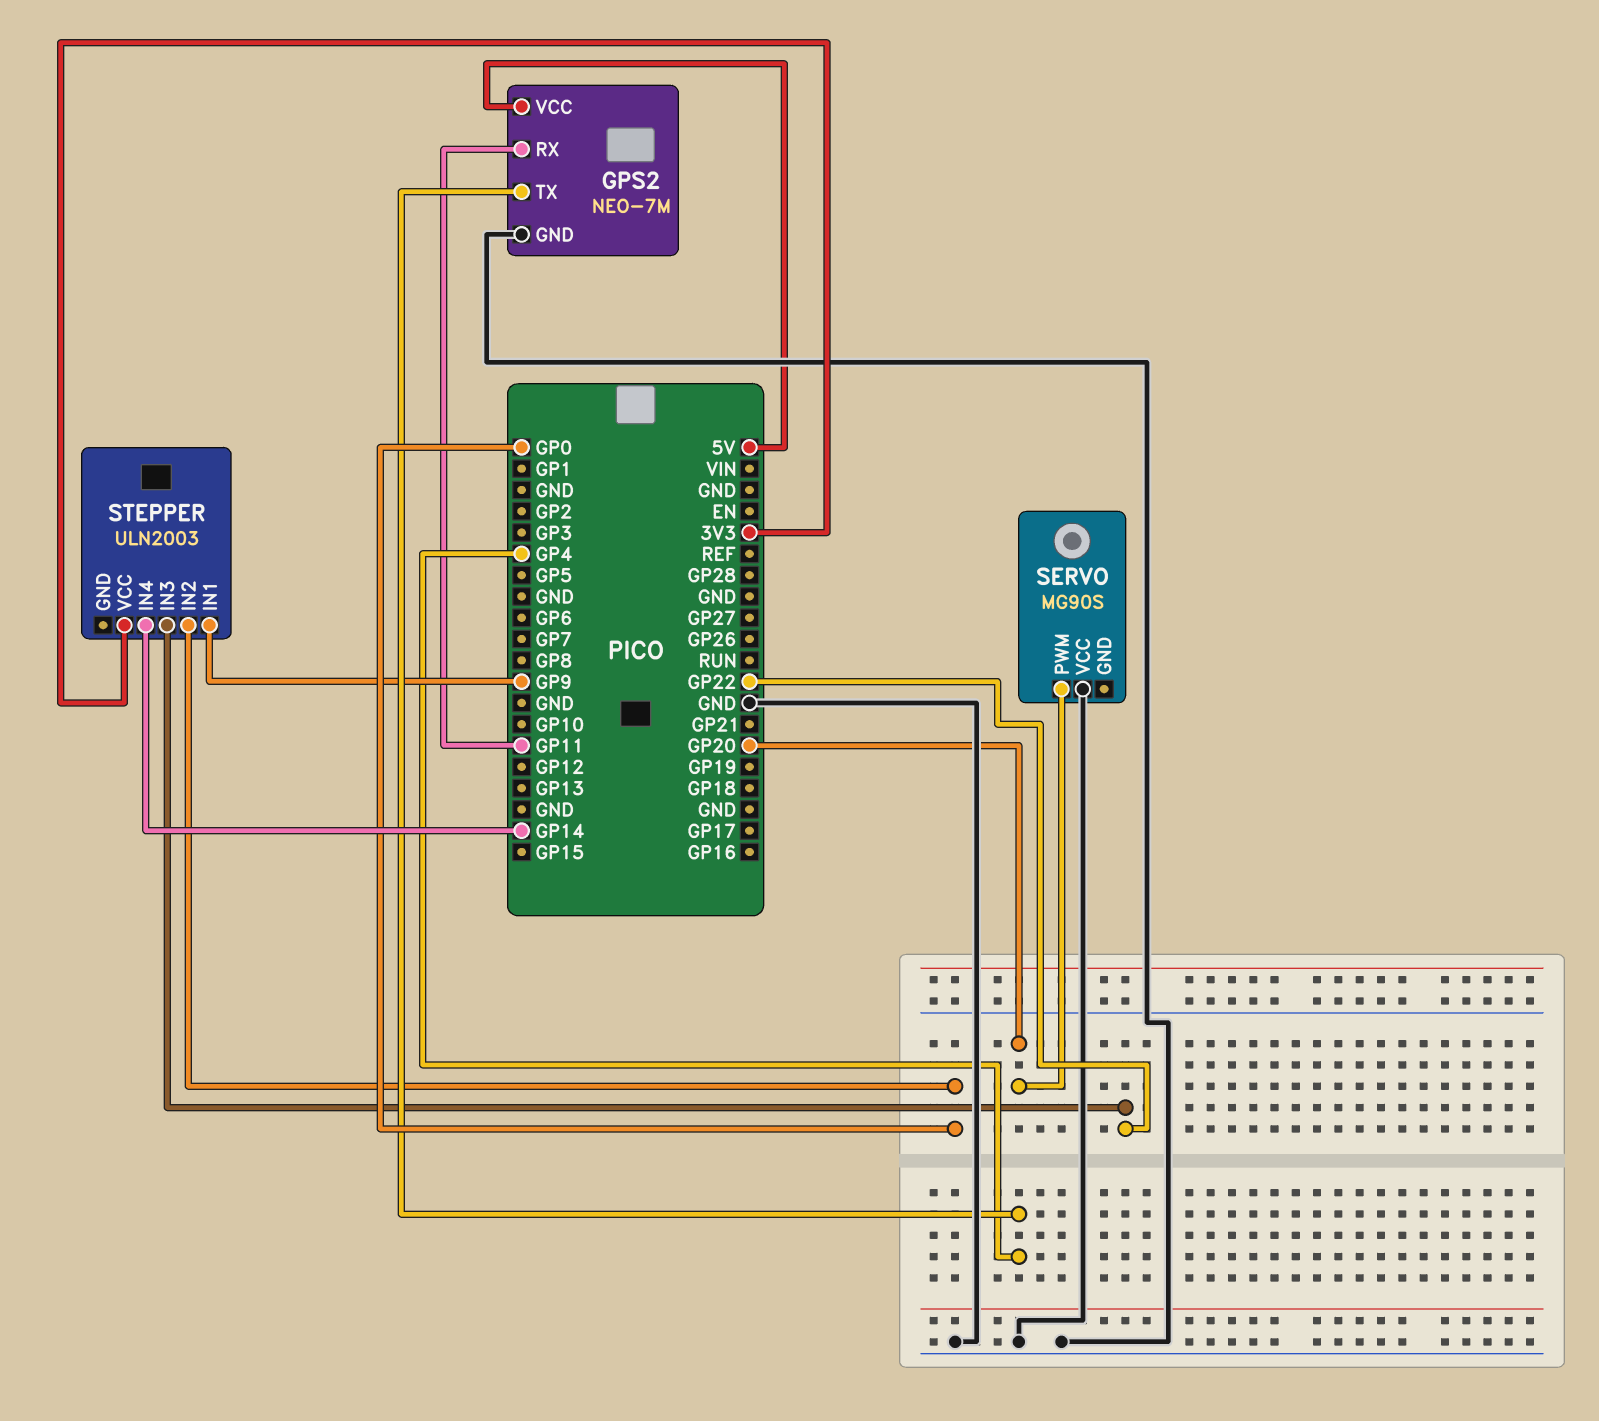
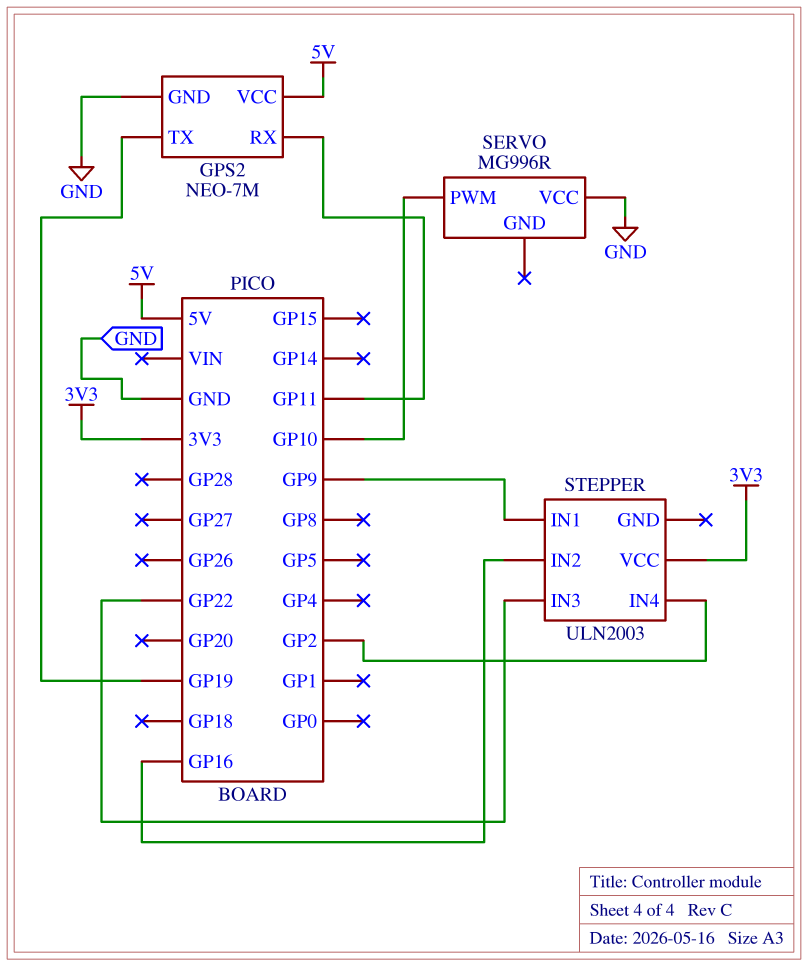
GPS2 pin TX: GP4 -> GP19
SERVO: MG90S -> MG996R
SERVO pin PWM: GP20 -> GP10
STEPPER pin IN2: GP0 -> GP16
STEPPER pin IN4: GP14 -> GP2

